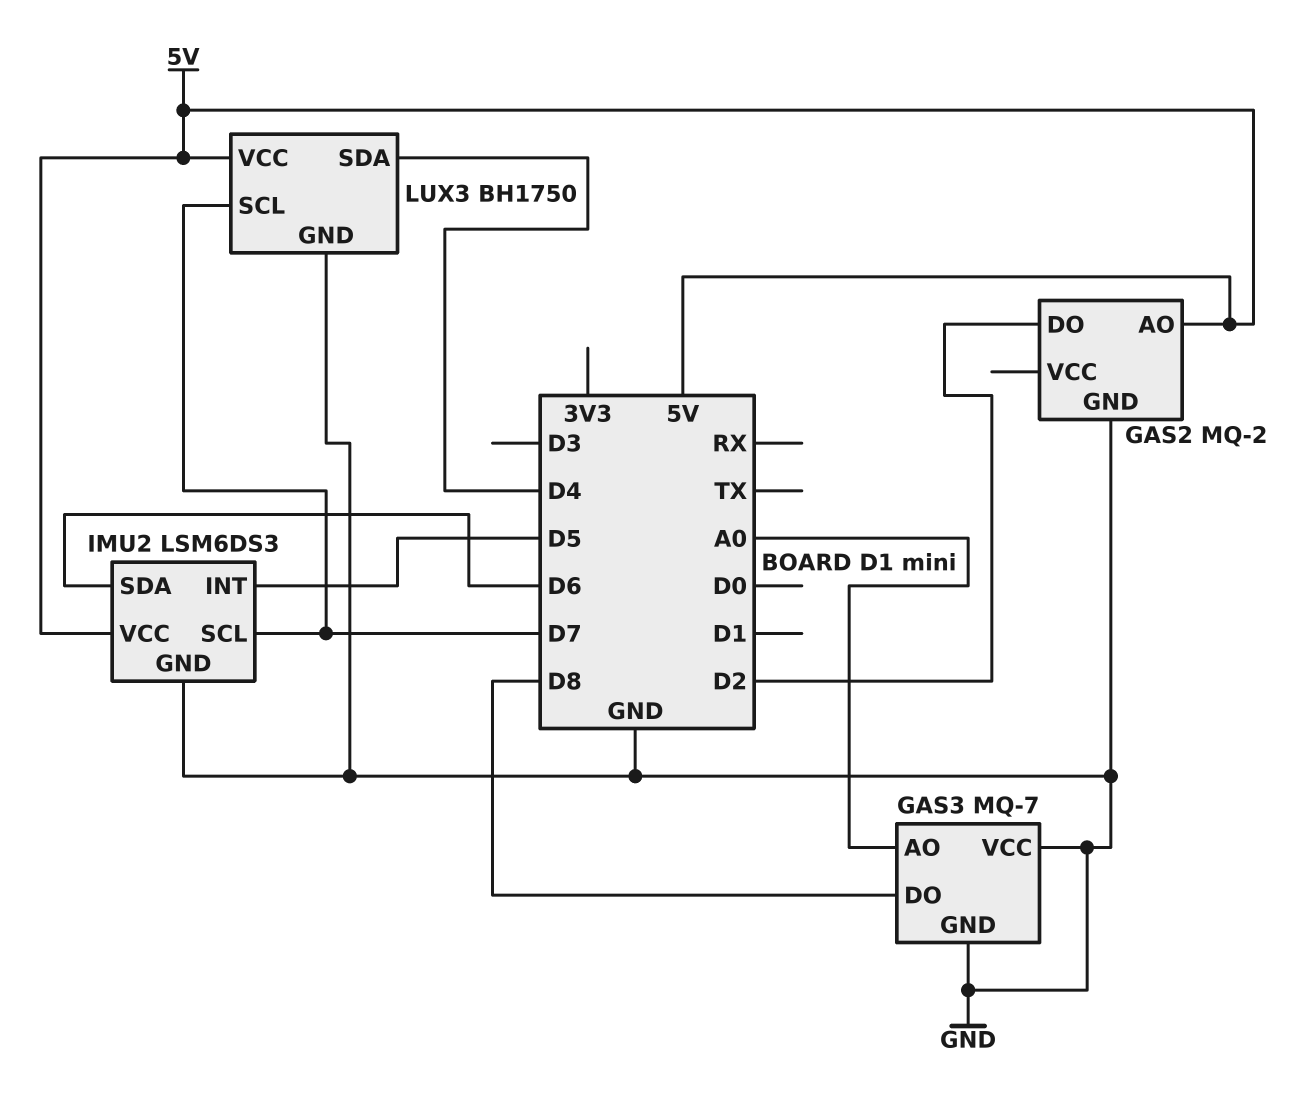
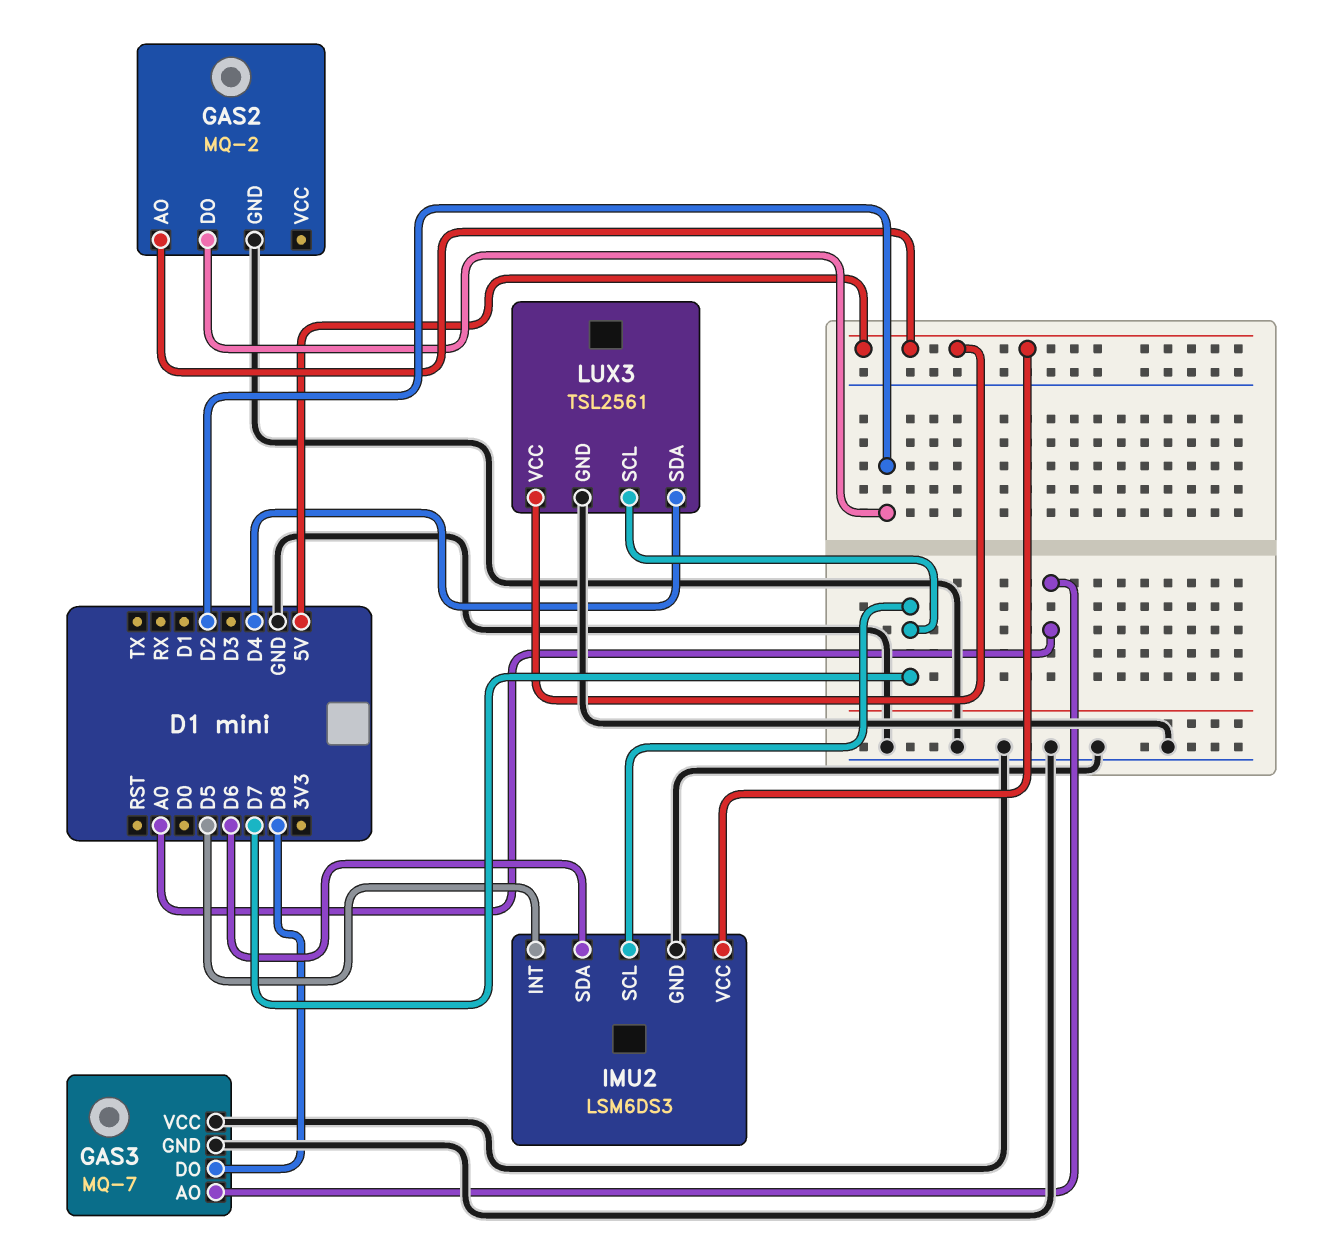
LUX3: BH1750 -> TSL2561

